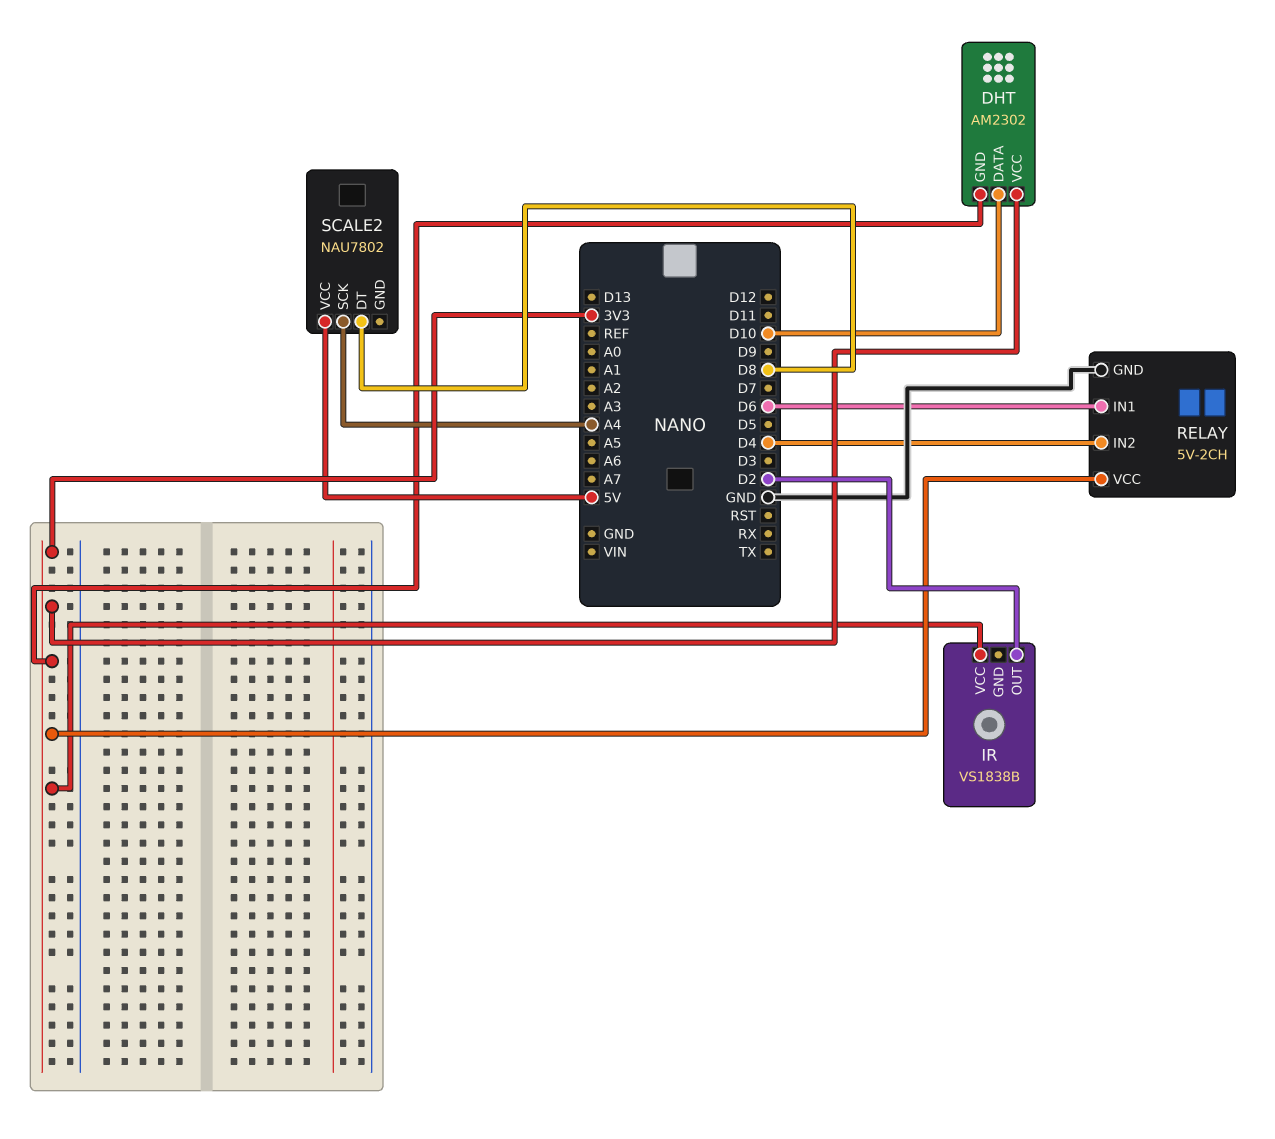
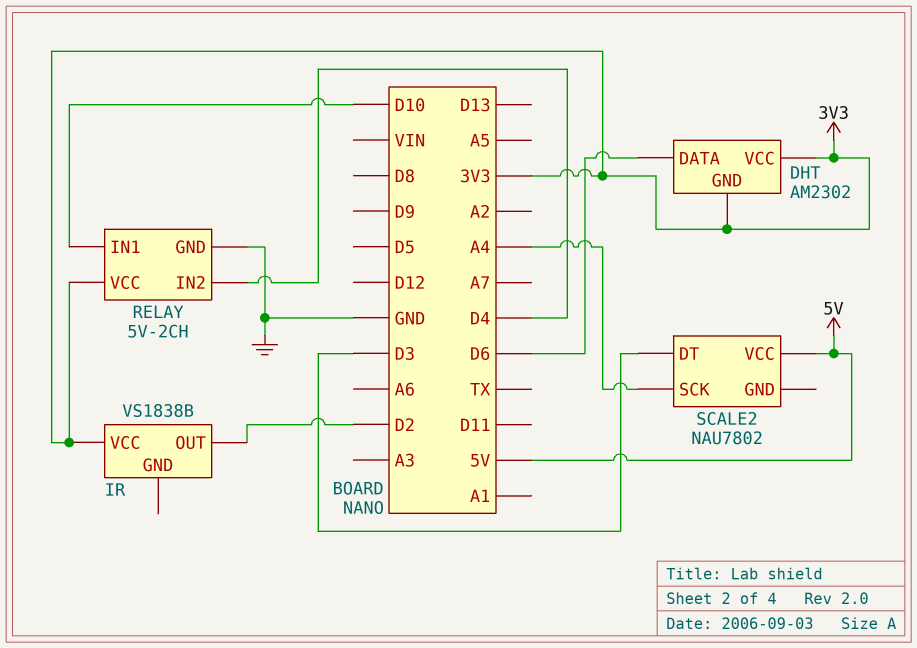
DHT pin DATA: D10 -> D6
RELAY pin IN1: D6 -> D10
SCALE2 pin DT: D8 -> D3

